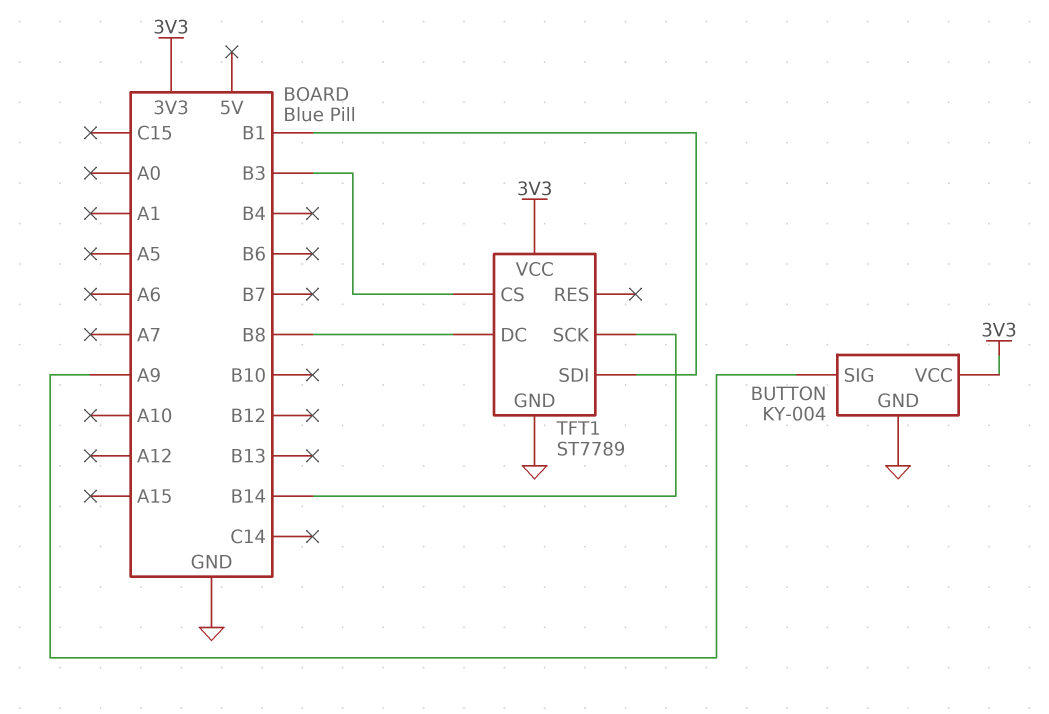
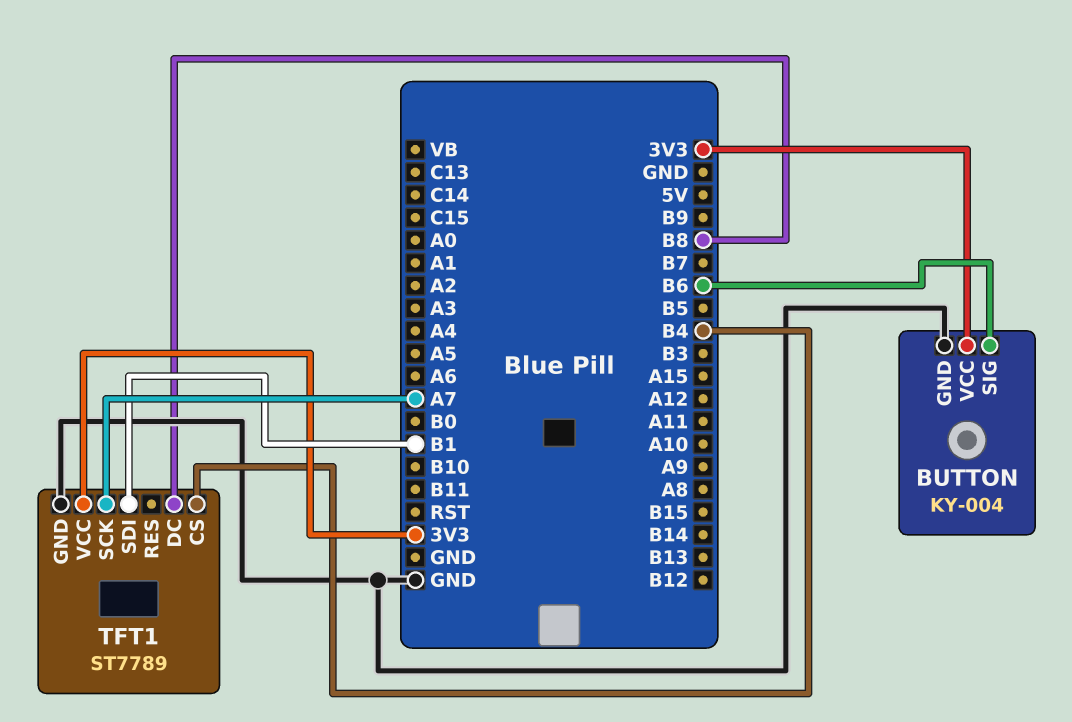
BUTTON pin SIG: A9 -> B6
TFT1 pin CS: B3 -> B4
TFT1 pin SCK: B14 -> A7

